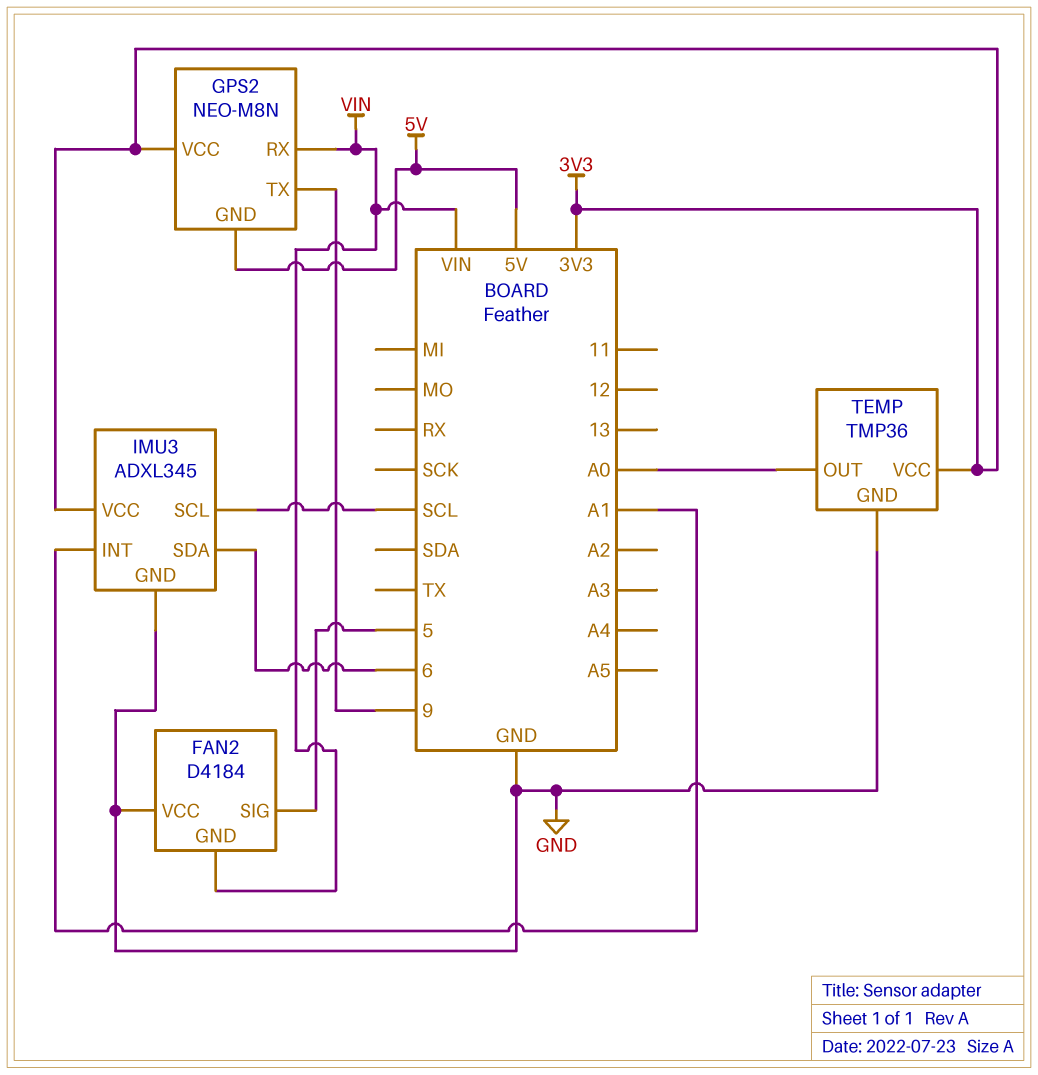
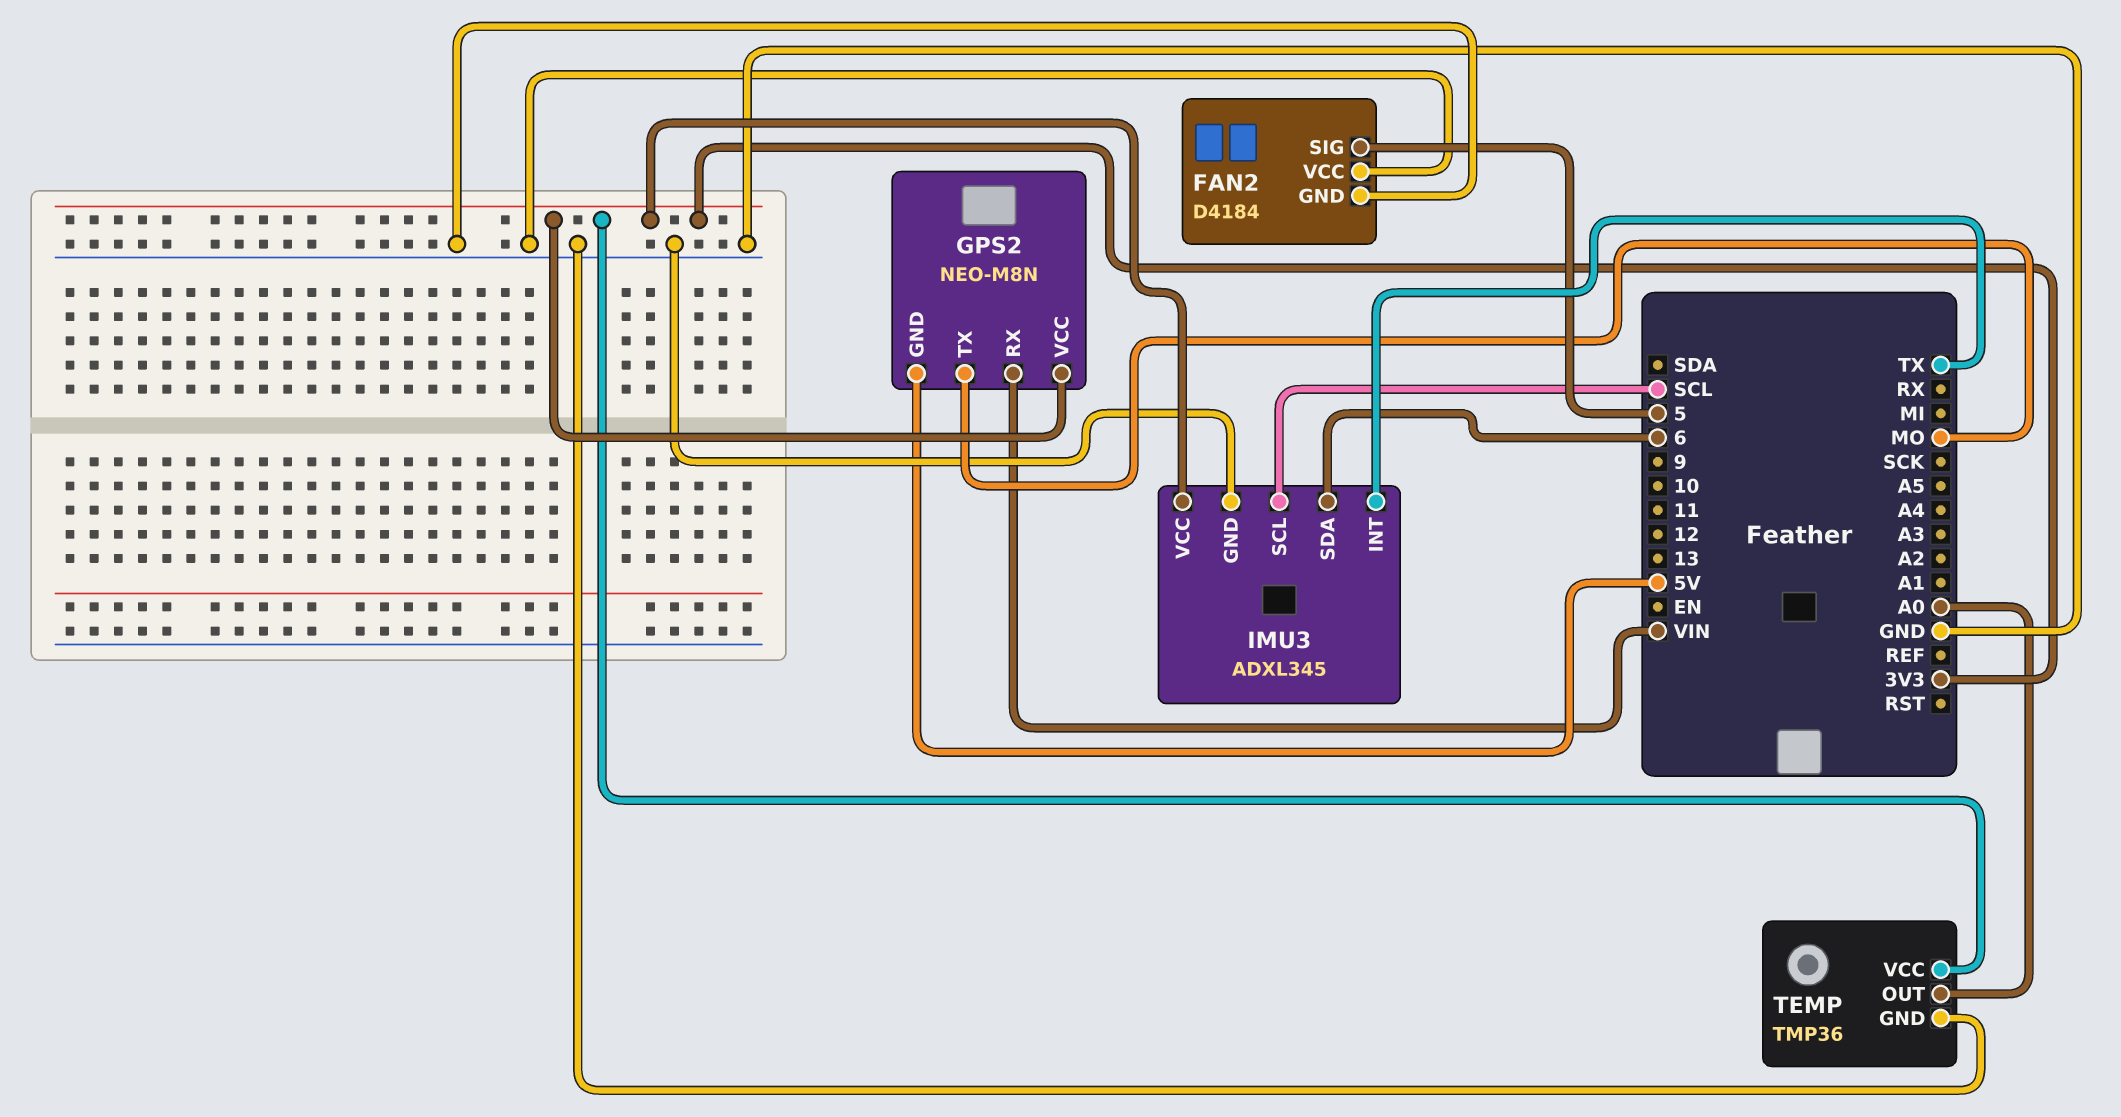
FAN2 pin GND: VIN -> GND
GPS2 pin TX: 9 -> MO
IMU3 pin INT: A1 -> TX

